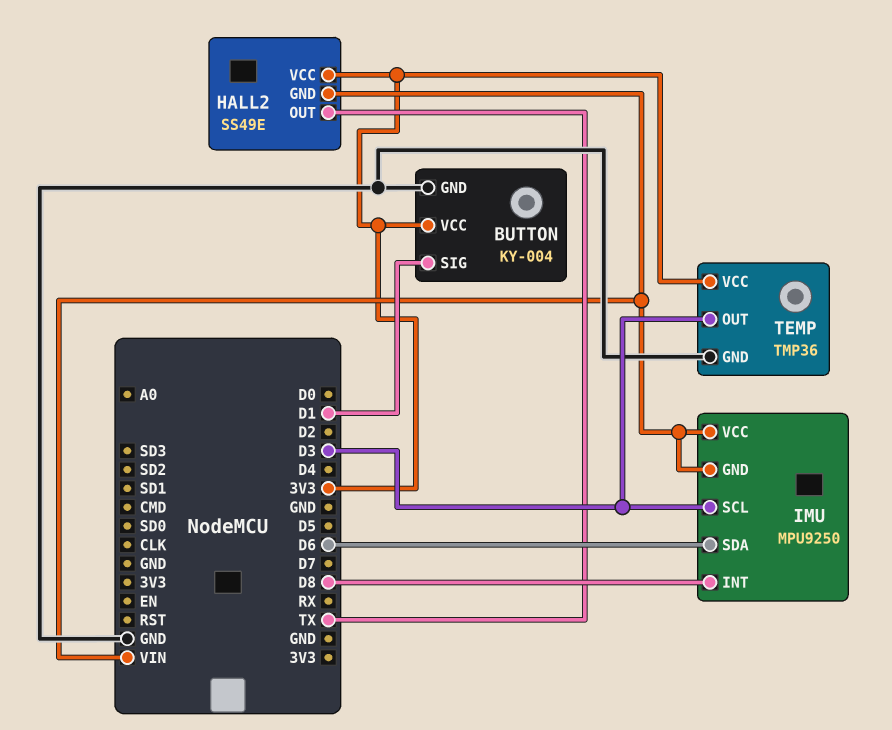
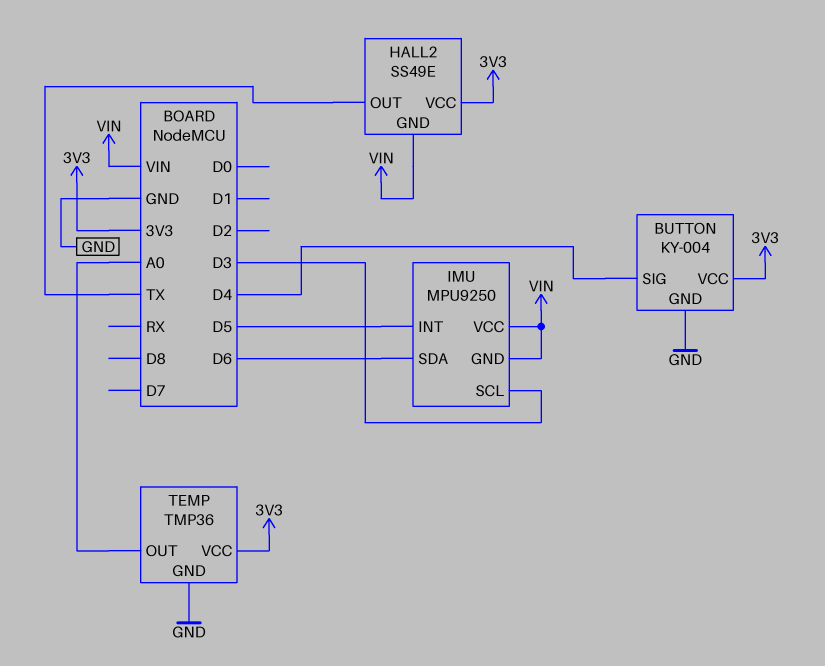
BUTTON pin SIG: D1 -> D4
IMU pin INT: D8 -> D5
TEMP pin OUT: D3 -> A0

